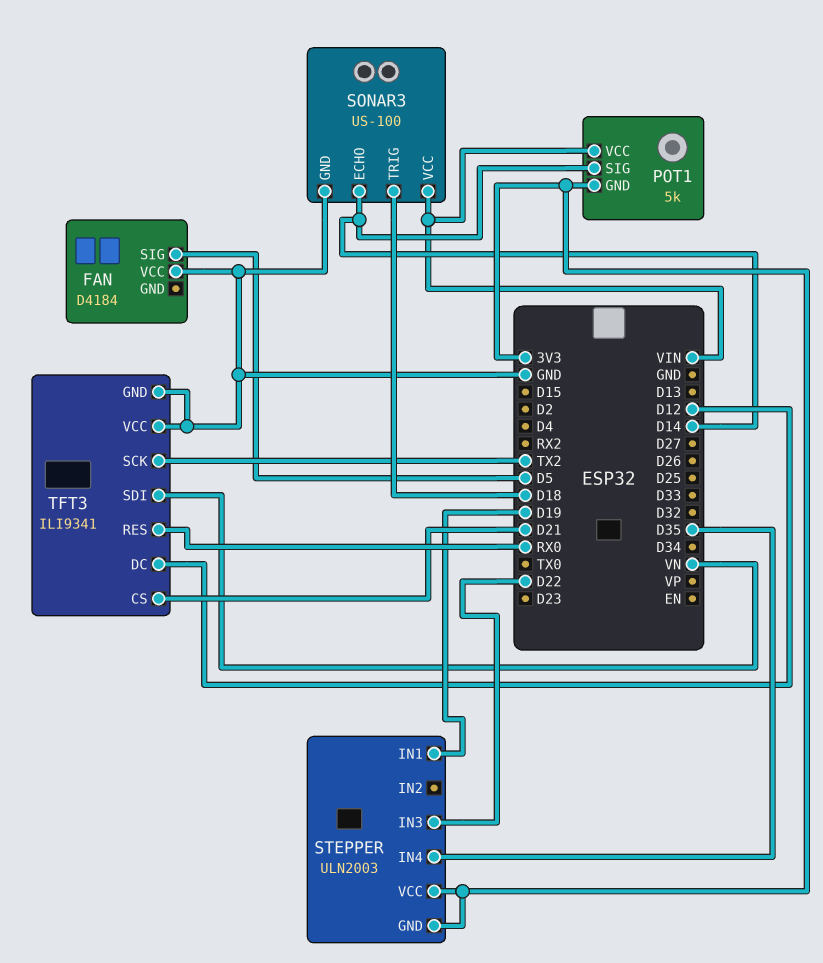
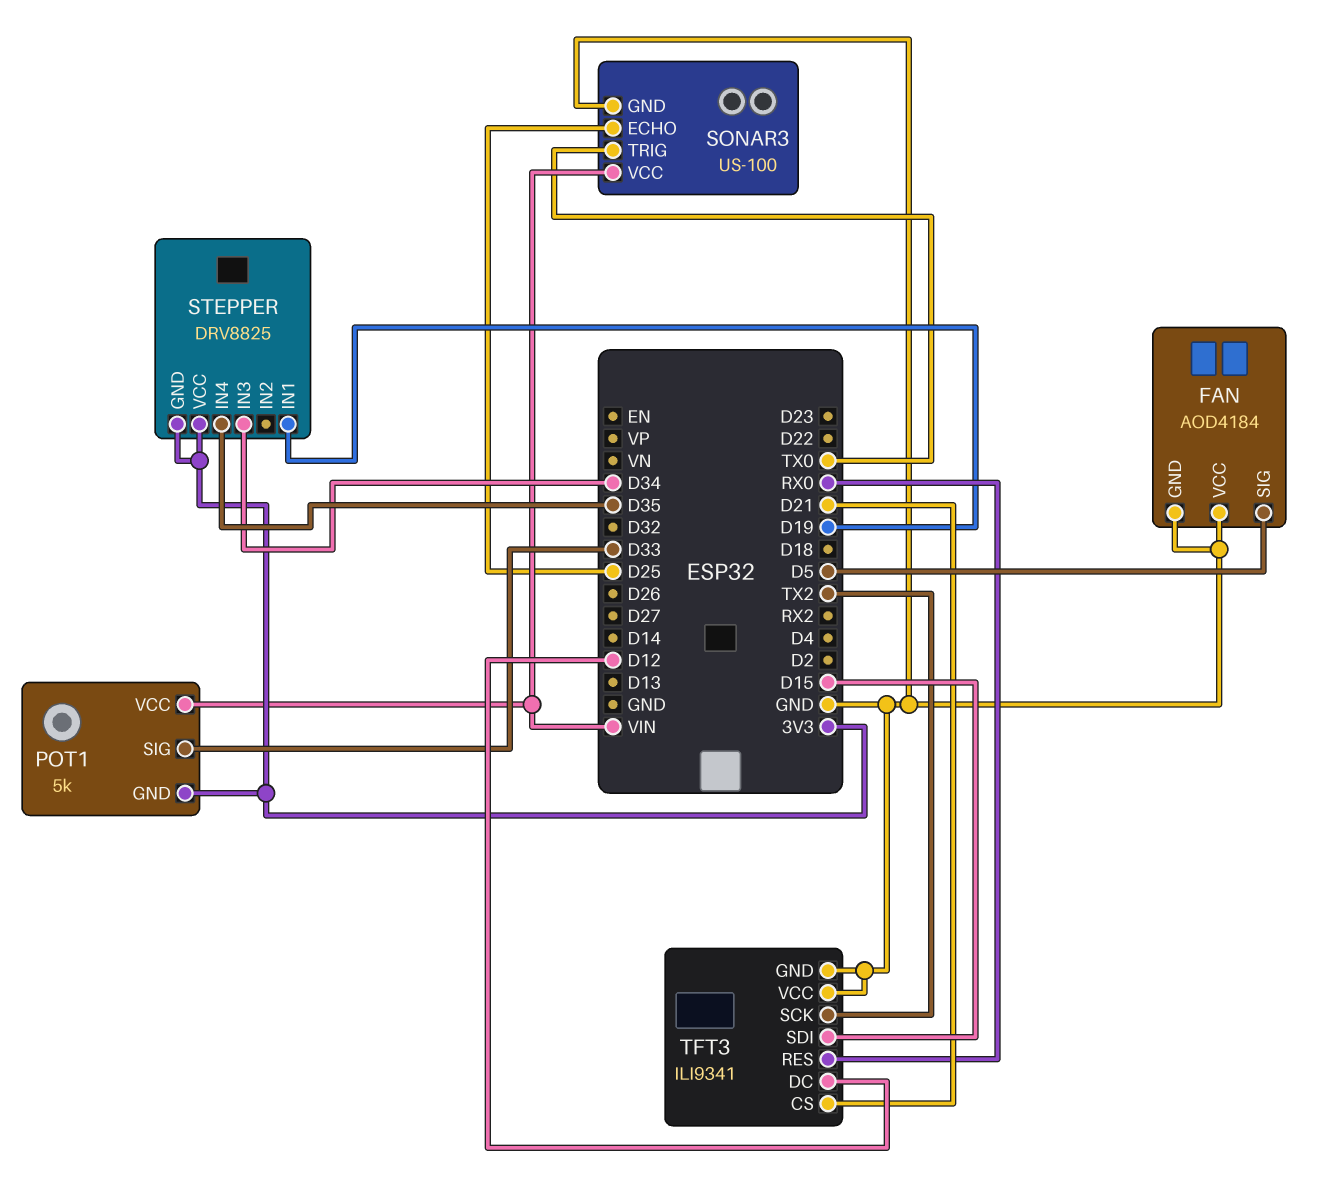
FAN: D4184 -> AOD4184
FAN pin GND: none -> GND
POT1 pin SIG: D14 -> D33
SONAR3 pin ECHO: D14 -> D25
SONAR3 pin TRIG: D18 -> TX0
STEPPER: ULN2003 -> DRV8825
STEPPER pin IN3: D22 -> D34
TFT3 pin SDI: VN -> D15

